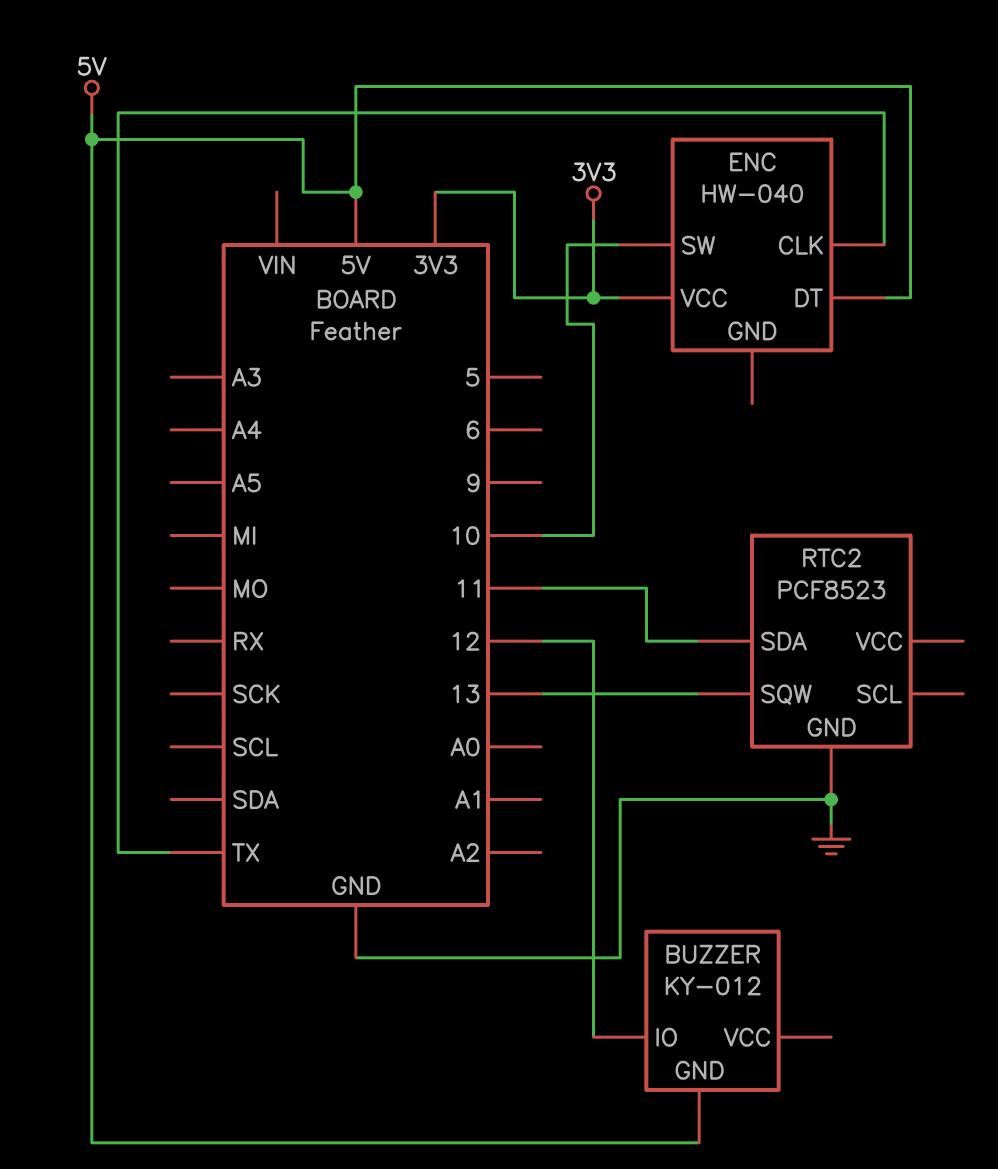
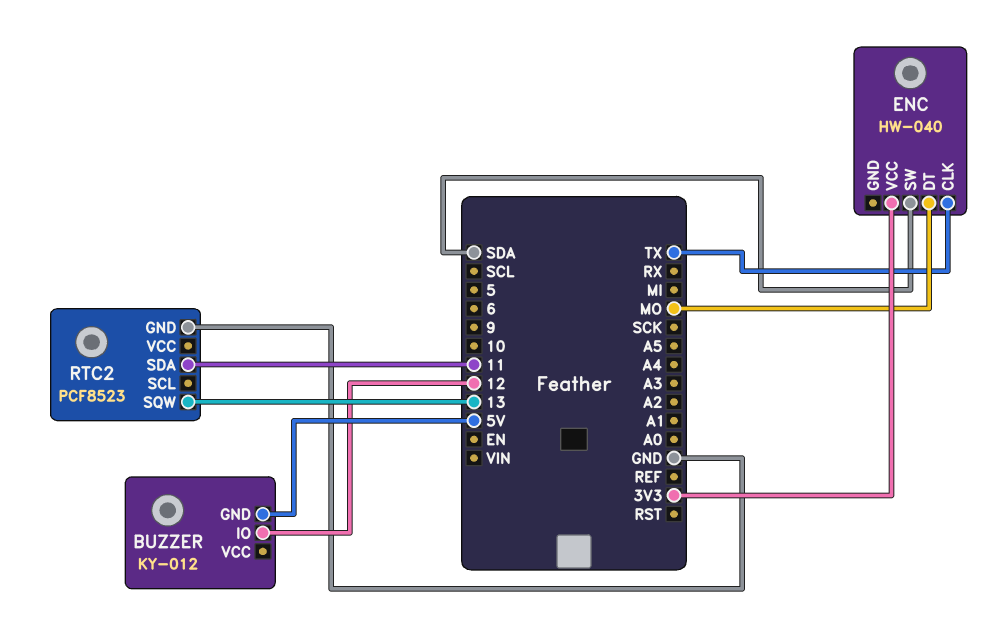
ENC pin DT: 5V -> MO
ENC pin SW: 10 -> SDA

